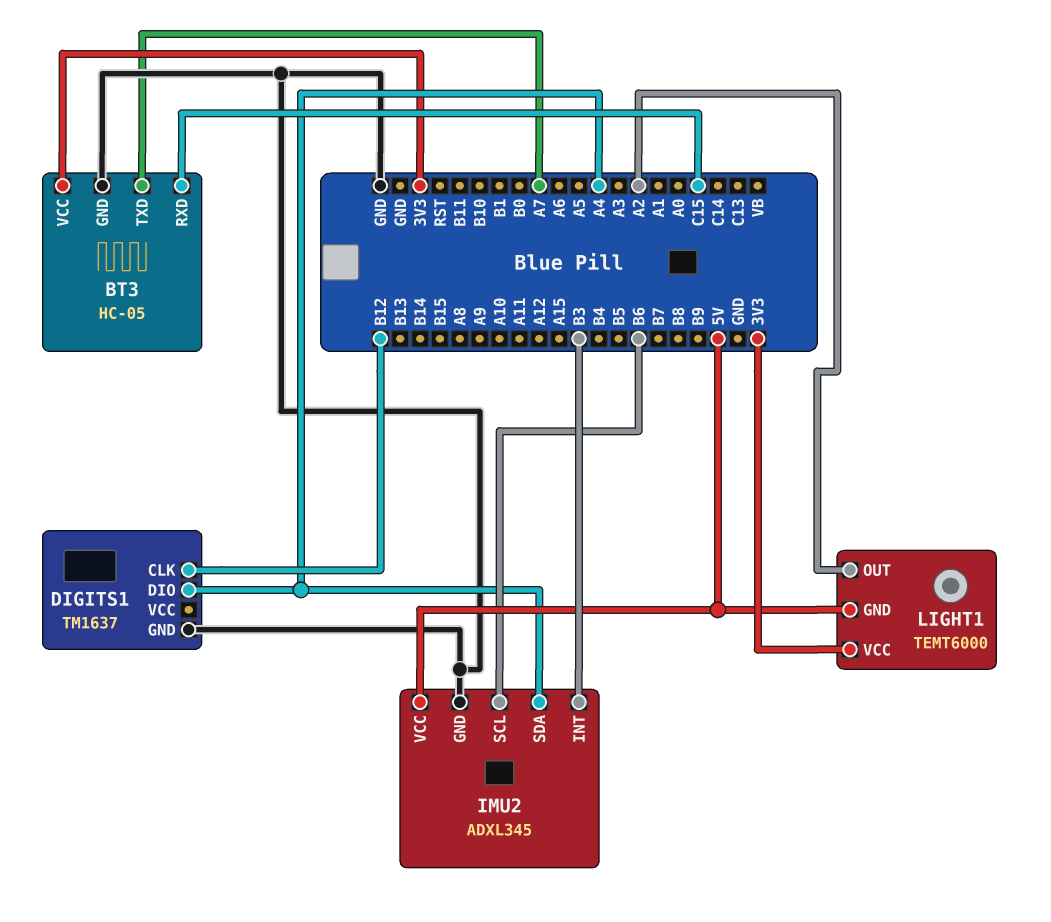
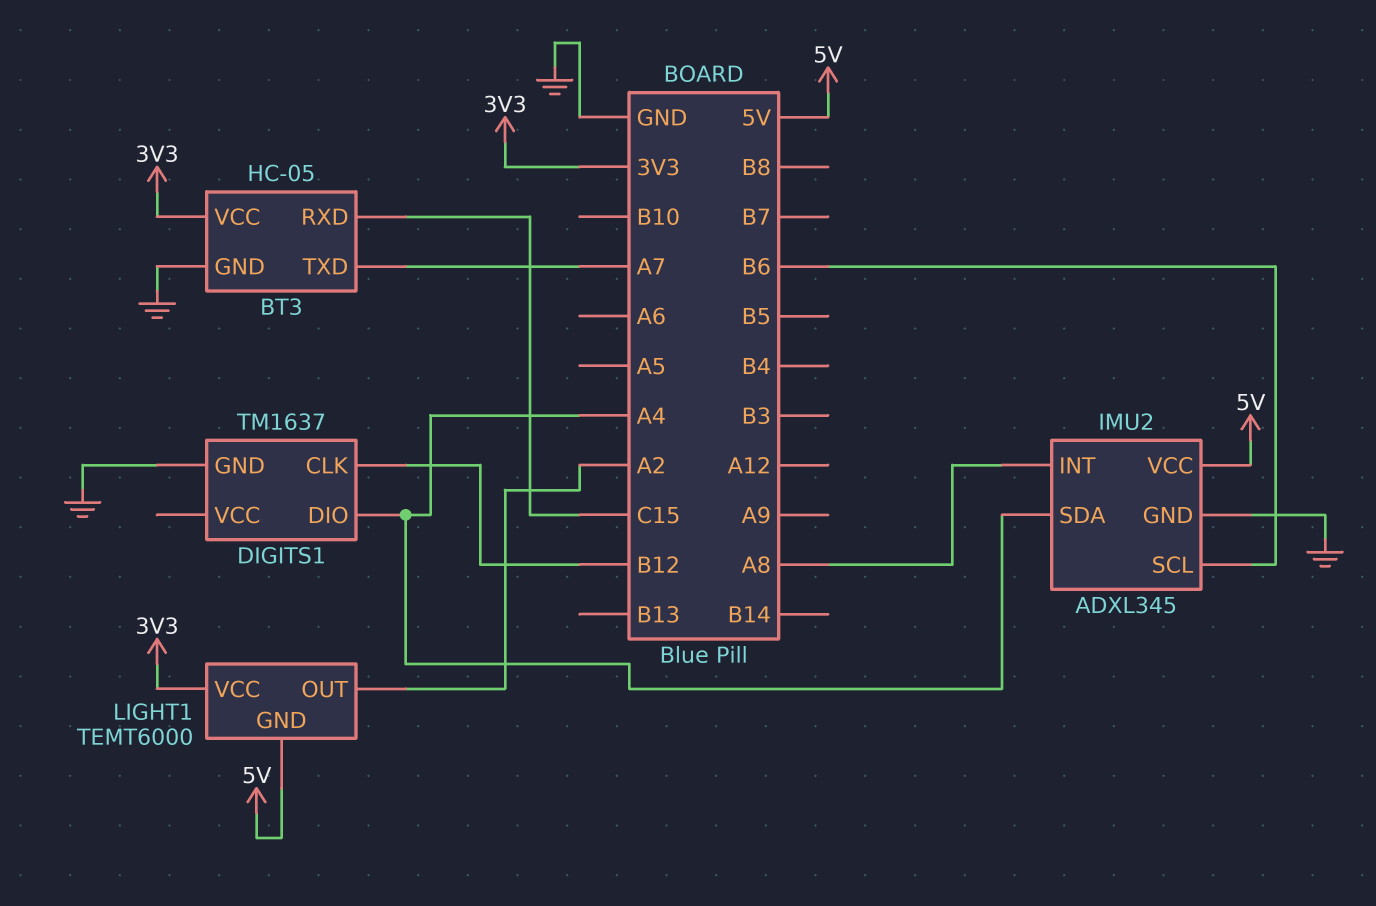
IMU2 pin INT: B3 -> A8

